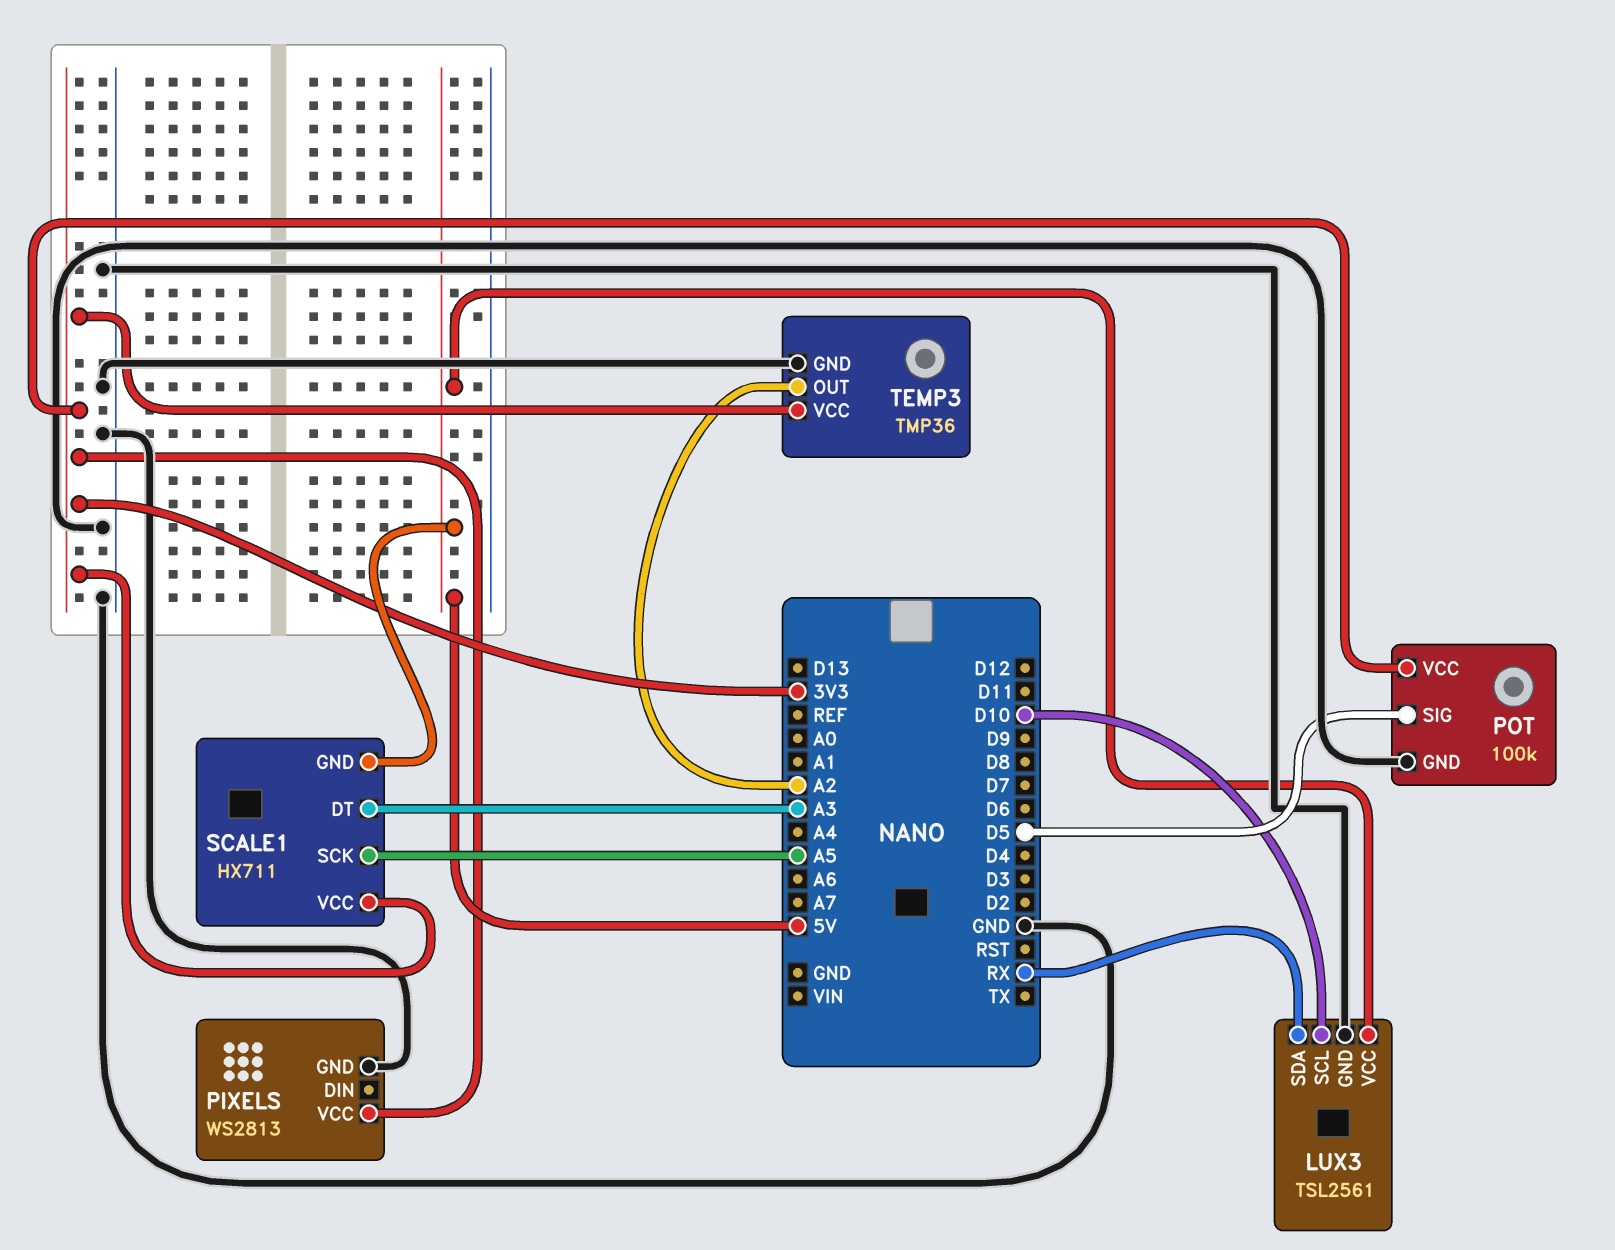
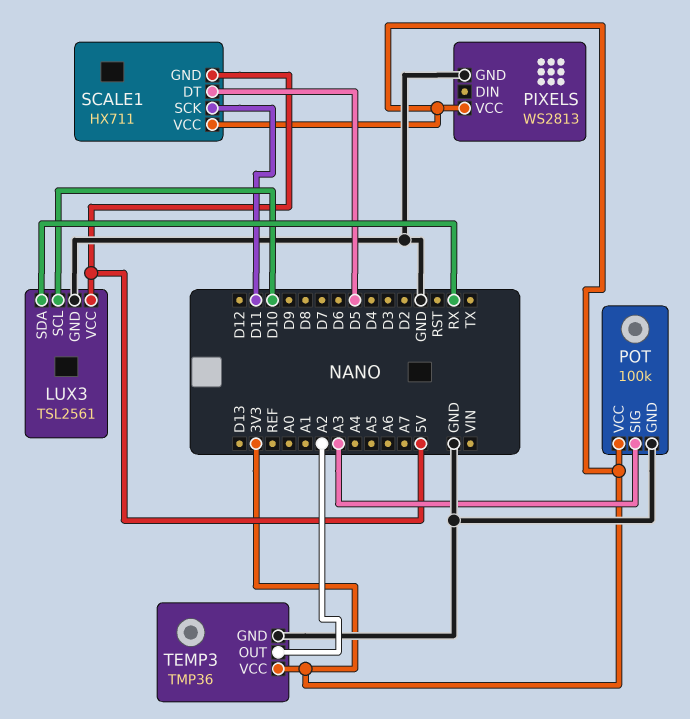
POT pin SIG: D5 -> A3
SCALE1 pin DT: A3 -> D5
SCALE1 pin SCK: A5 -> D11

